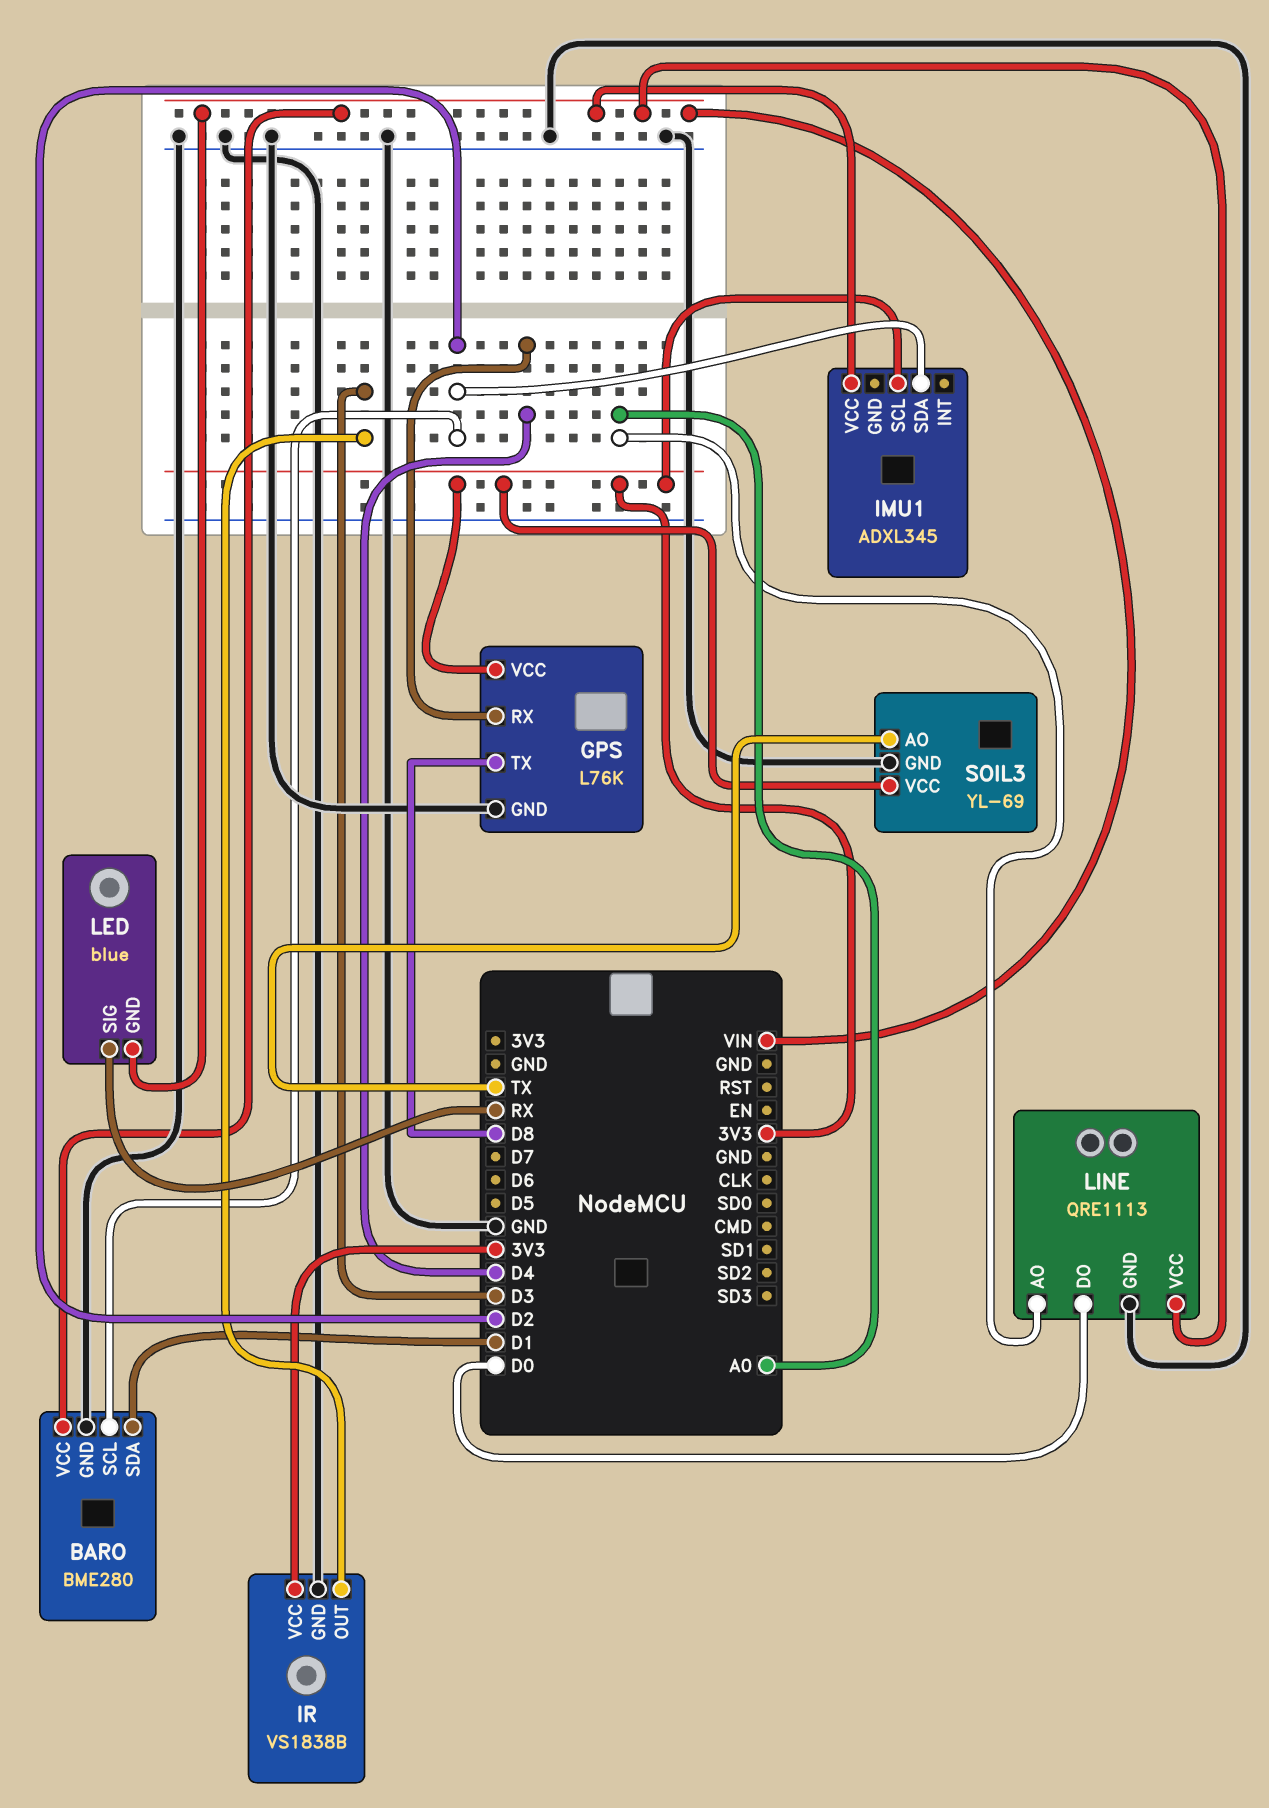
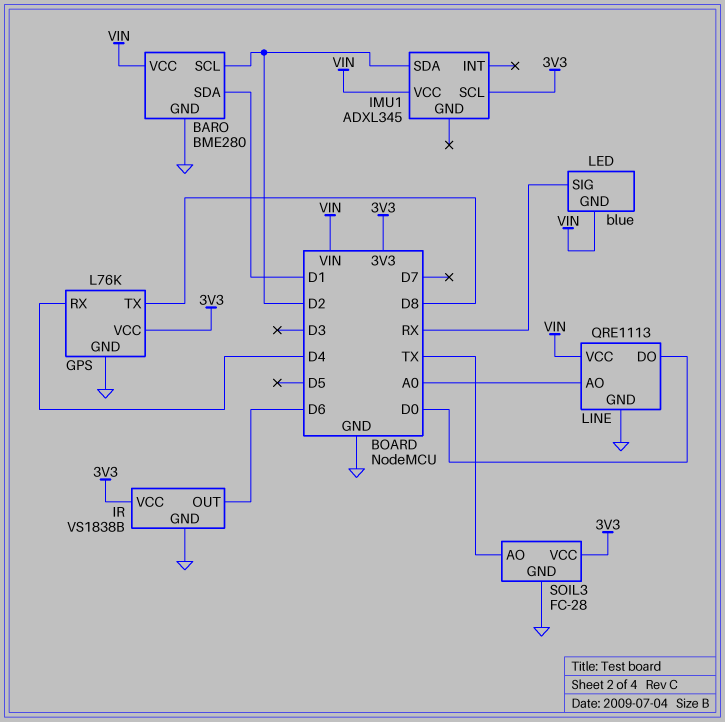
IR pin OUT: D3 -> D6
SOIL3: YL-69 -> FC-28

